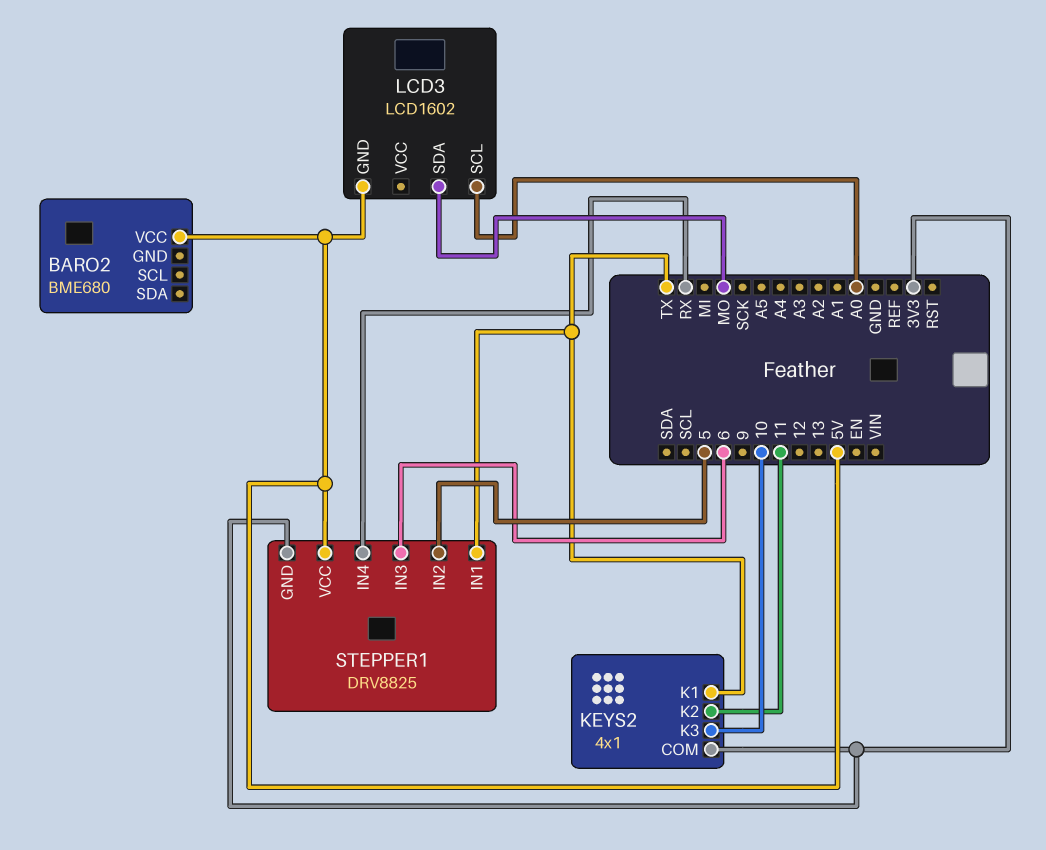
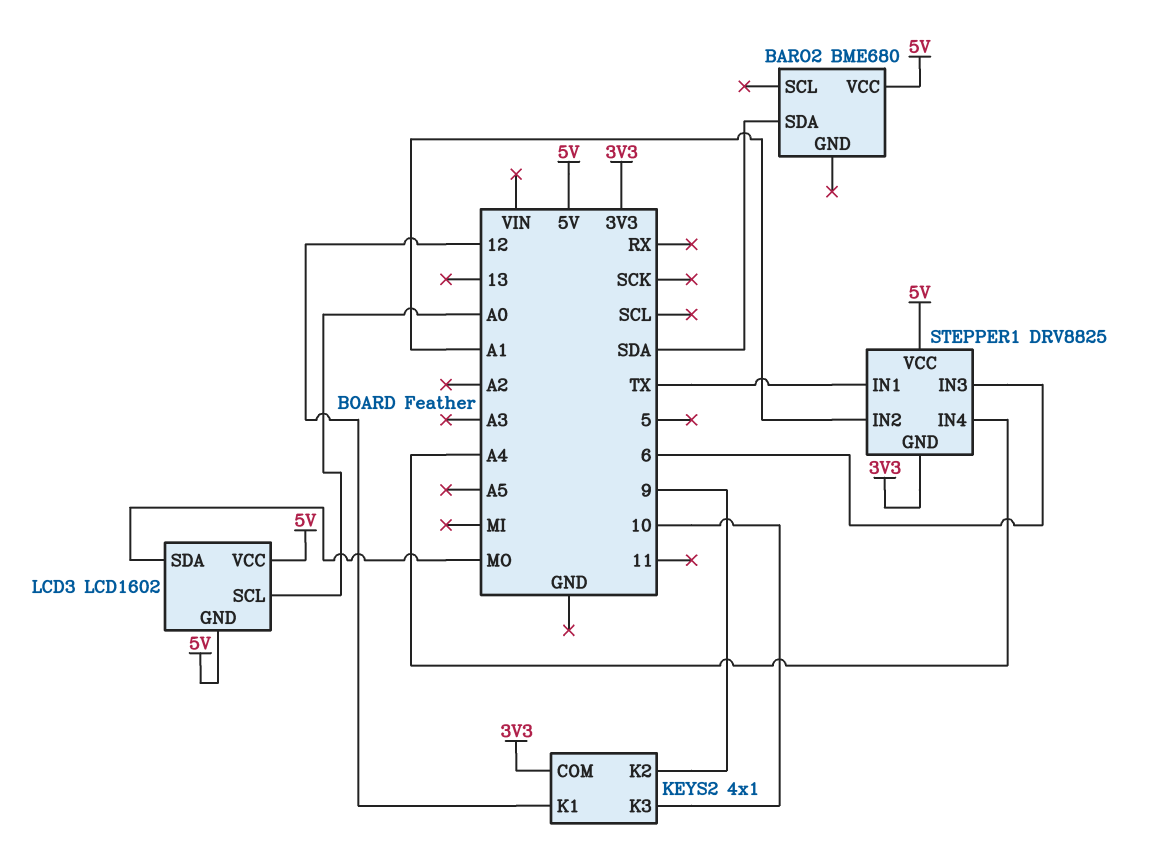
BARO2 pin SDA: none -> SDA
KEYS2 pin K1: TX -> 12
KEYS2 pin K2: 11 -> 9
LCD3 pin VCC: none -> 5V
STEPPER1 pin IN2: 5 -> A1
STEPPER1 pin IN4: RX -> A4

